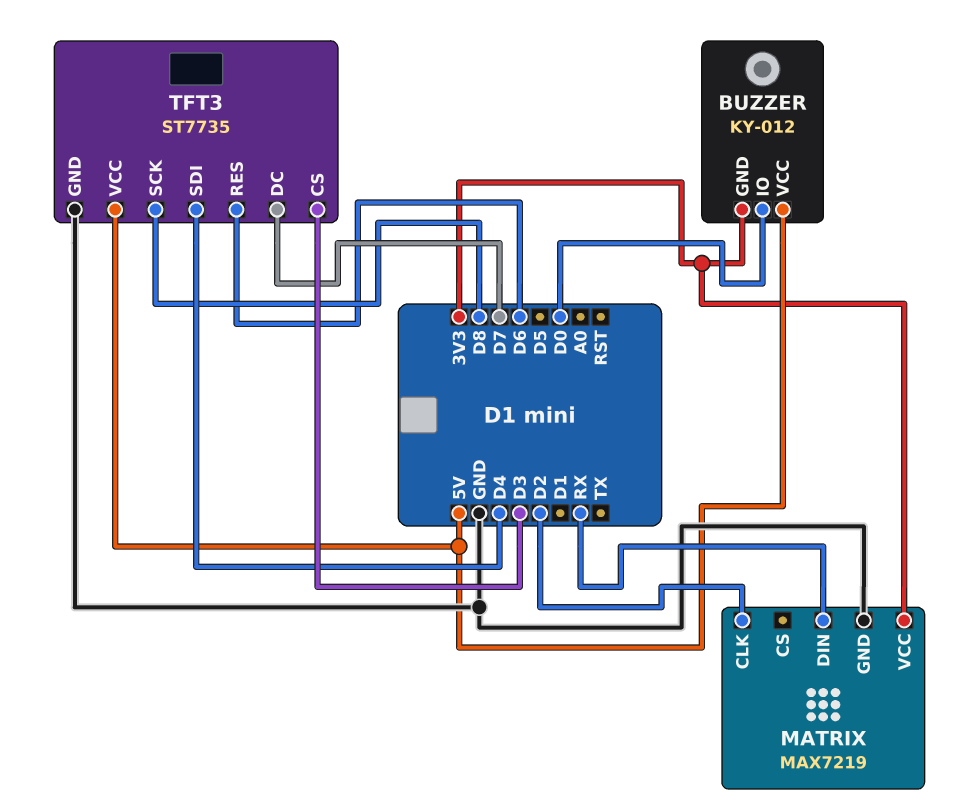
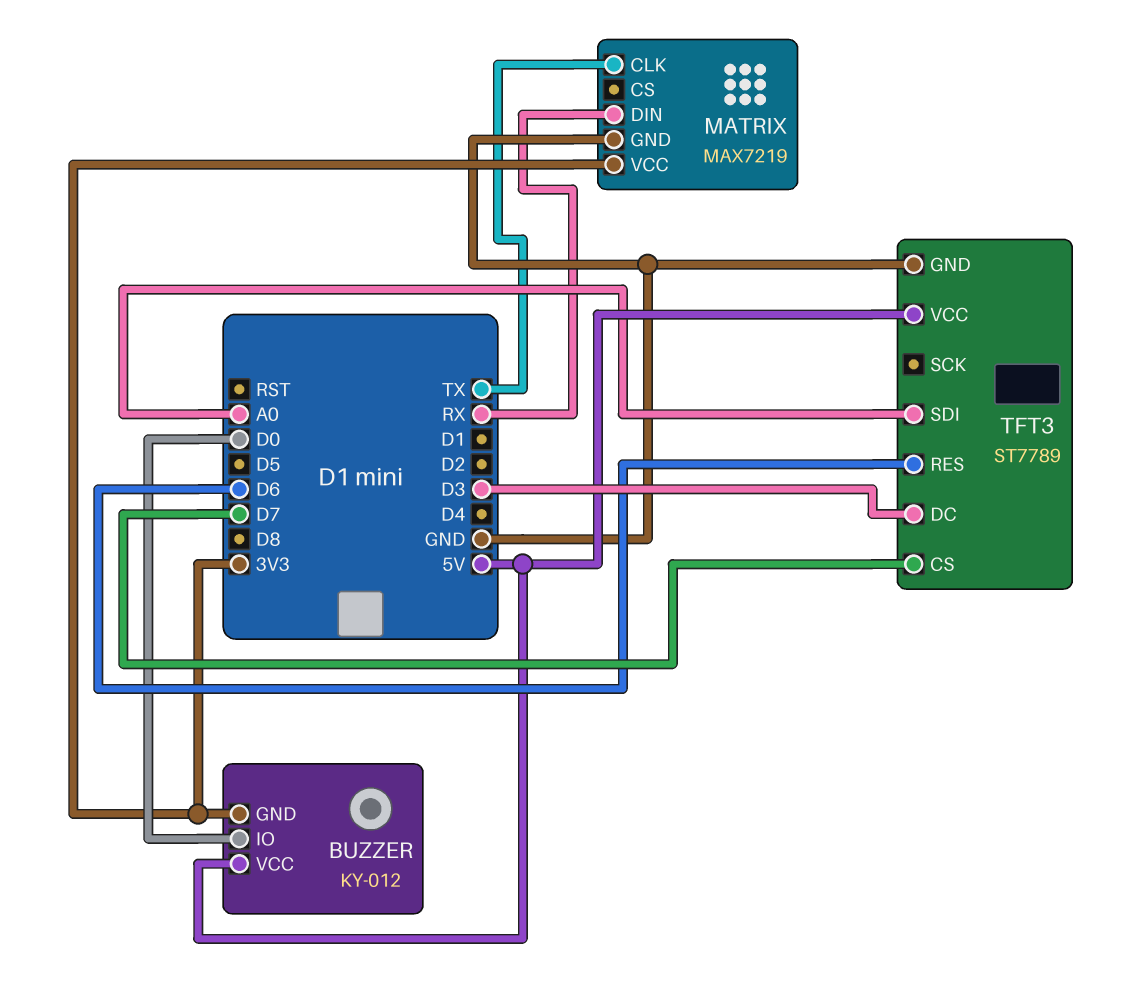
MATRIX pin CLK: D2 -> TX
TFT3: ST7735 -> ST7789
TFT3 pin CS: D3 -> D7
TFT3 pin DC: D7 -> D3
TFT3 pin SCK: D8 -> none
TFT3 pin SDI: D4 -> A0

